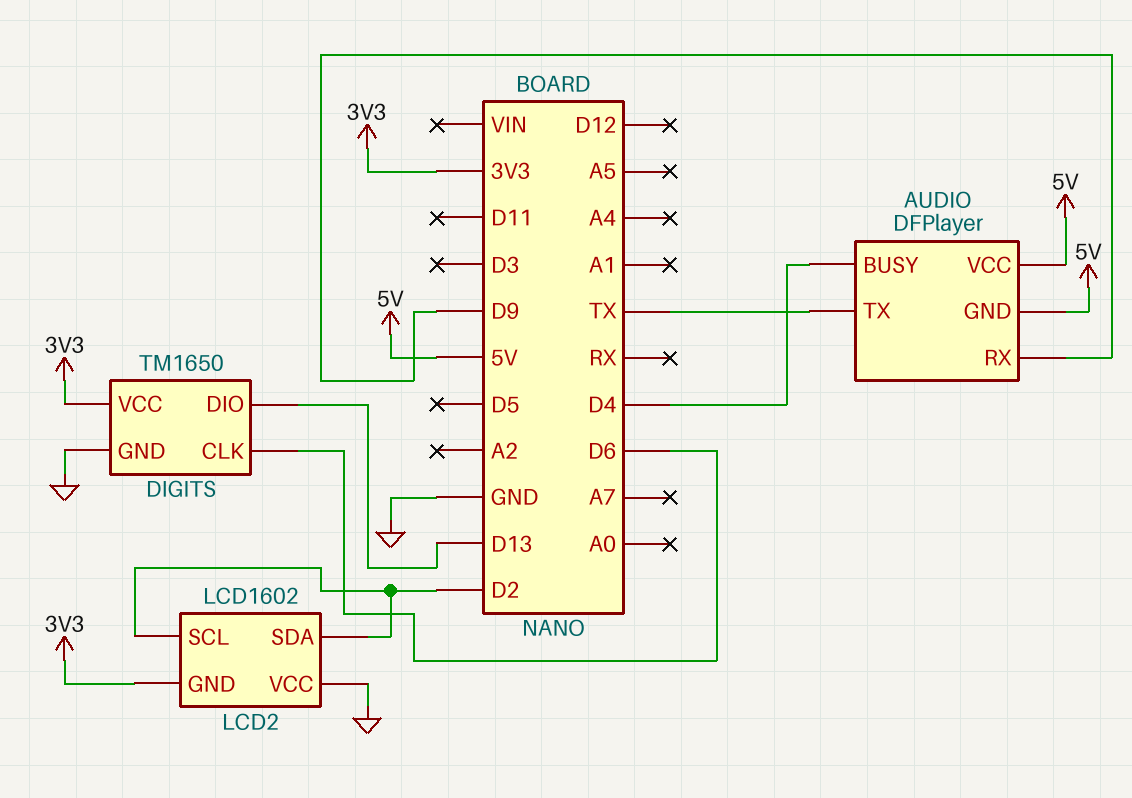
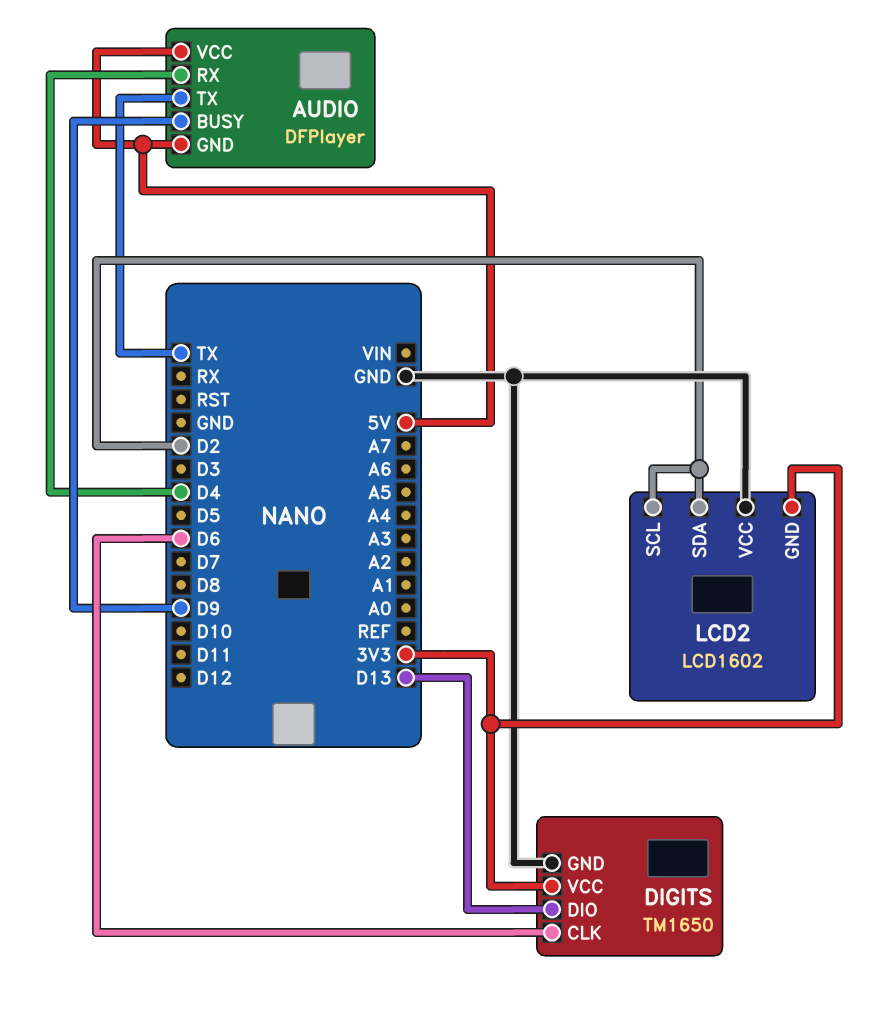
AUDIO pin BUSY: D4 -> D9
AUDIO pin RX: D9 -> D4

